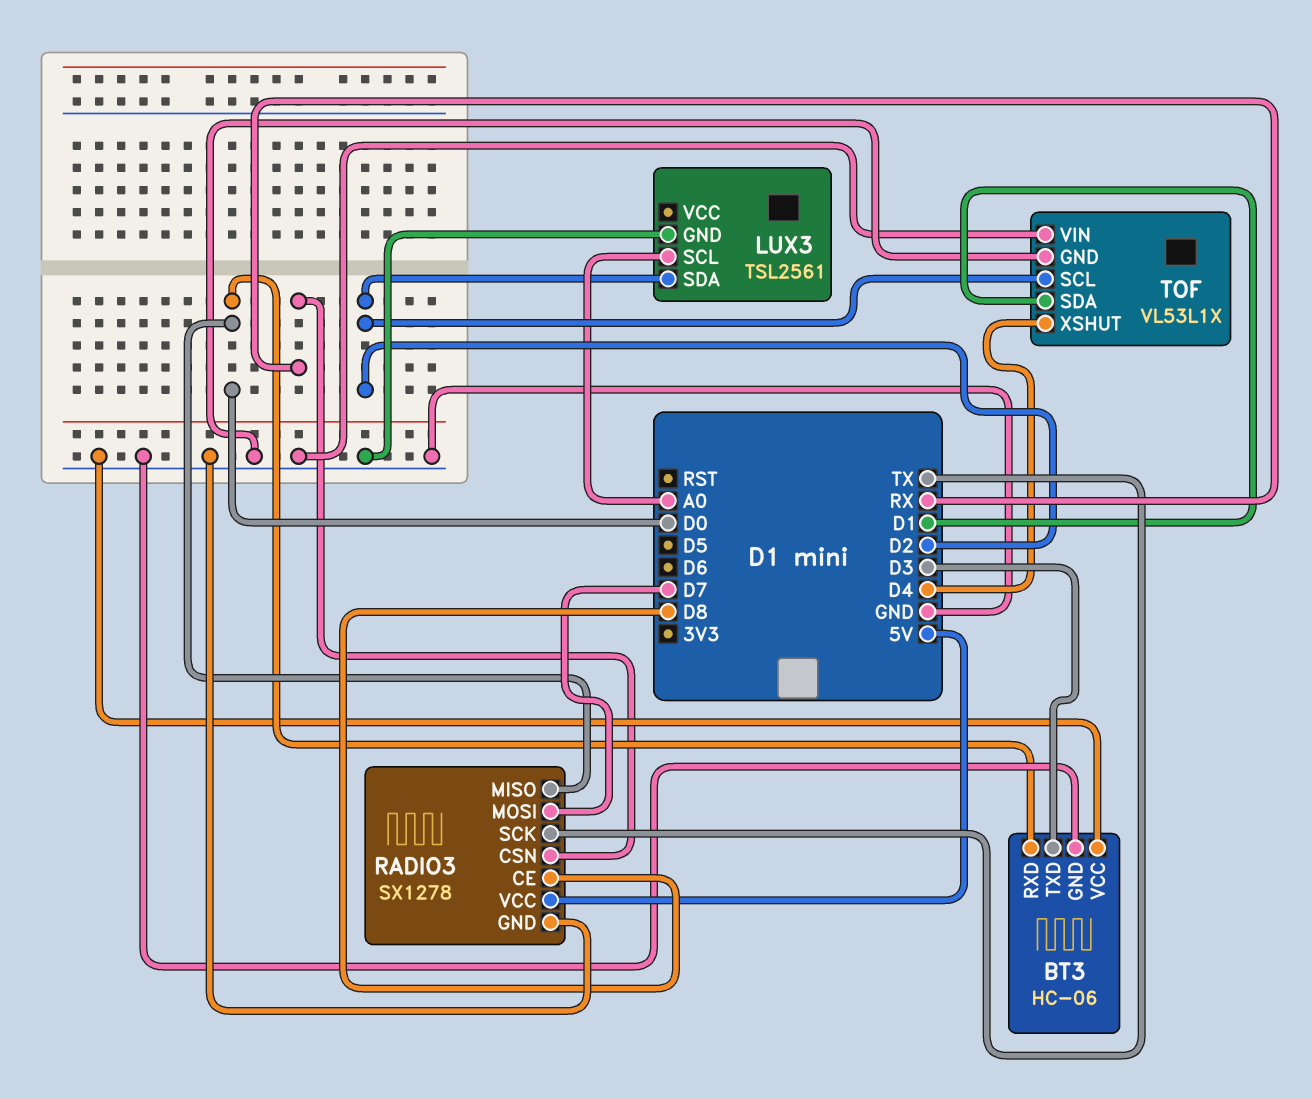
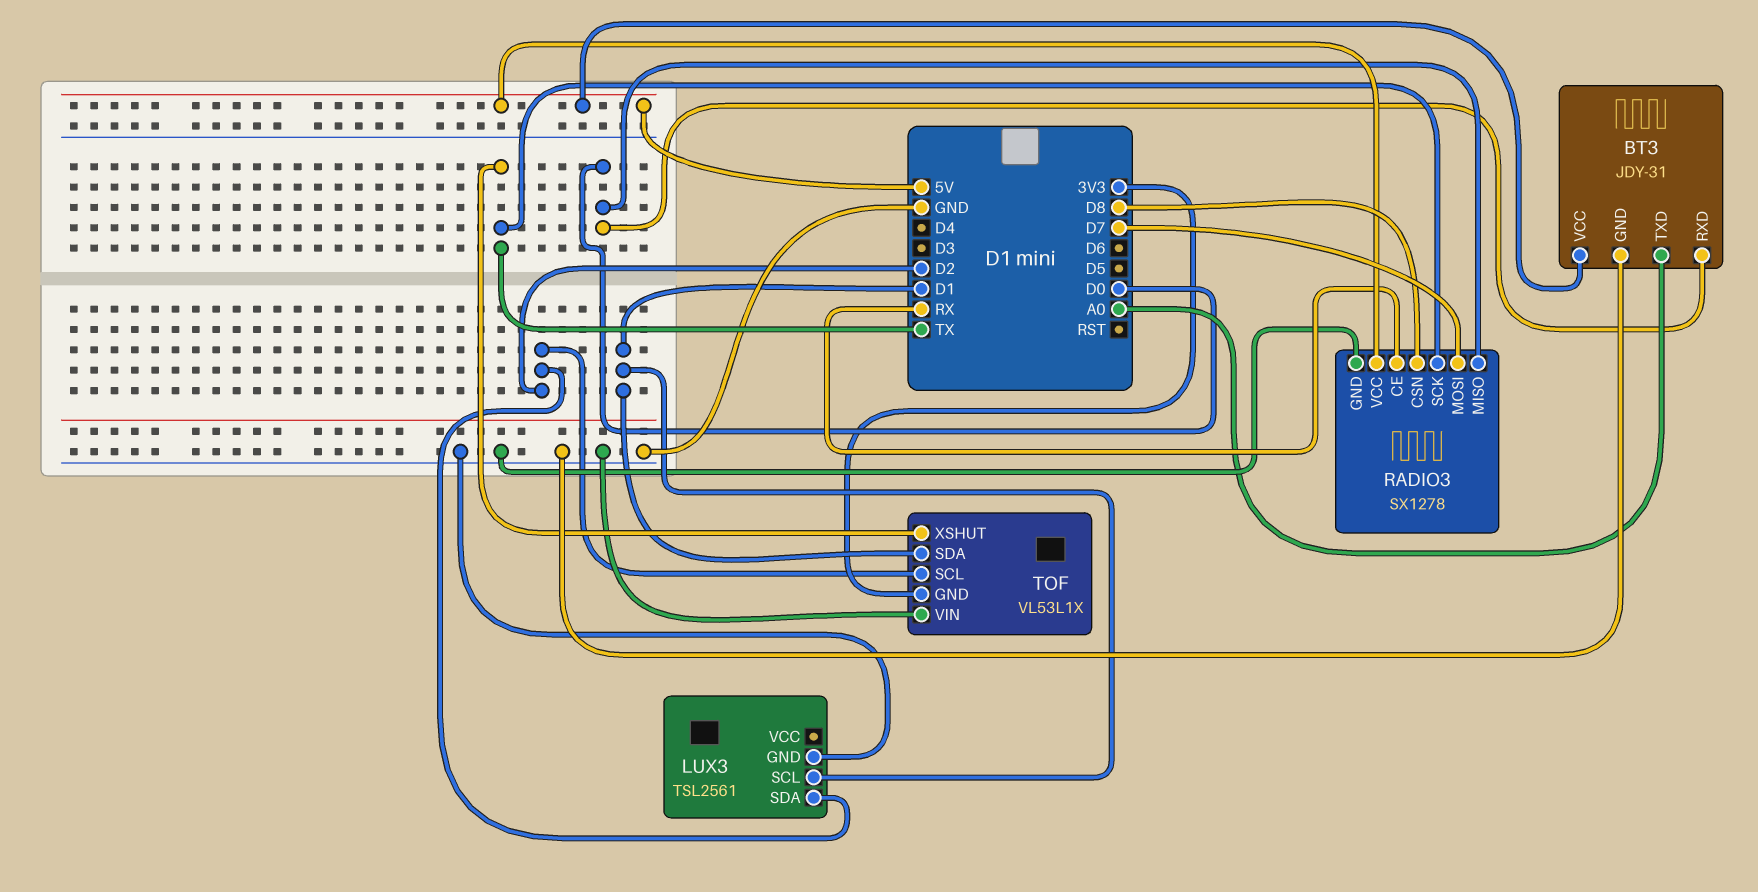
BT3: HC-06 -> JDY-31
BT3 pin TXD: D3 -> A0
BT3 pin VCC: GND -> 5V
LUX3 pin SCL: A0 -> D1
RADIO3 pin CE: D8 -> RX
RADIO3 pin CSN: RX -> D8
TOF pin GND: GND -> 3V3
TOF pin XSHUT: D4 -> TX

